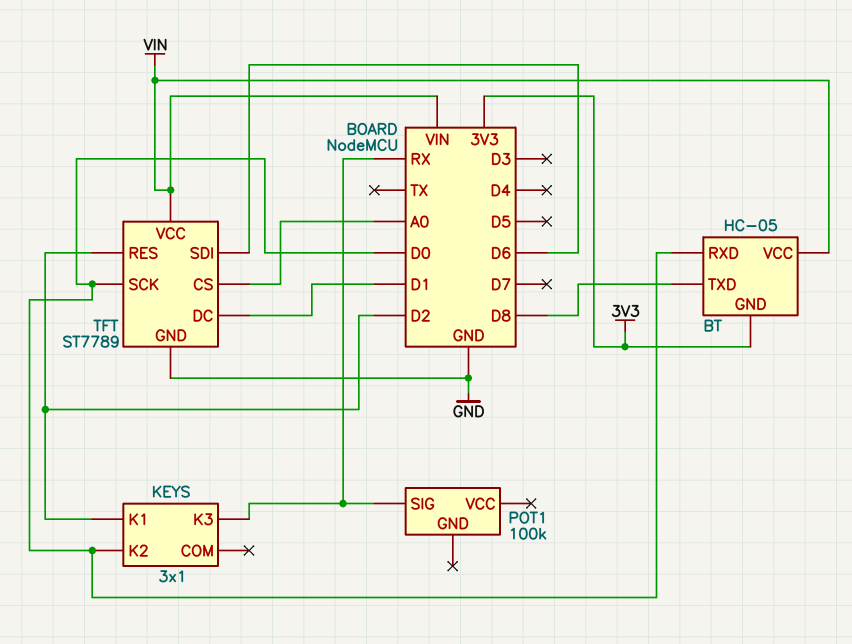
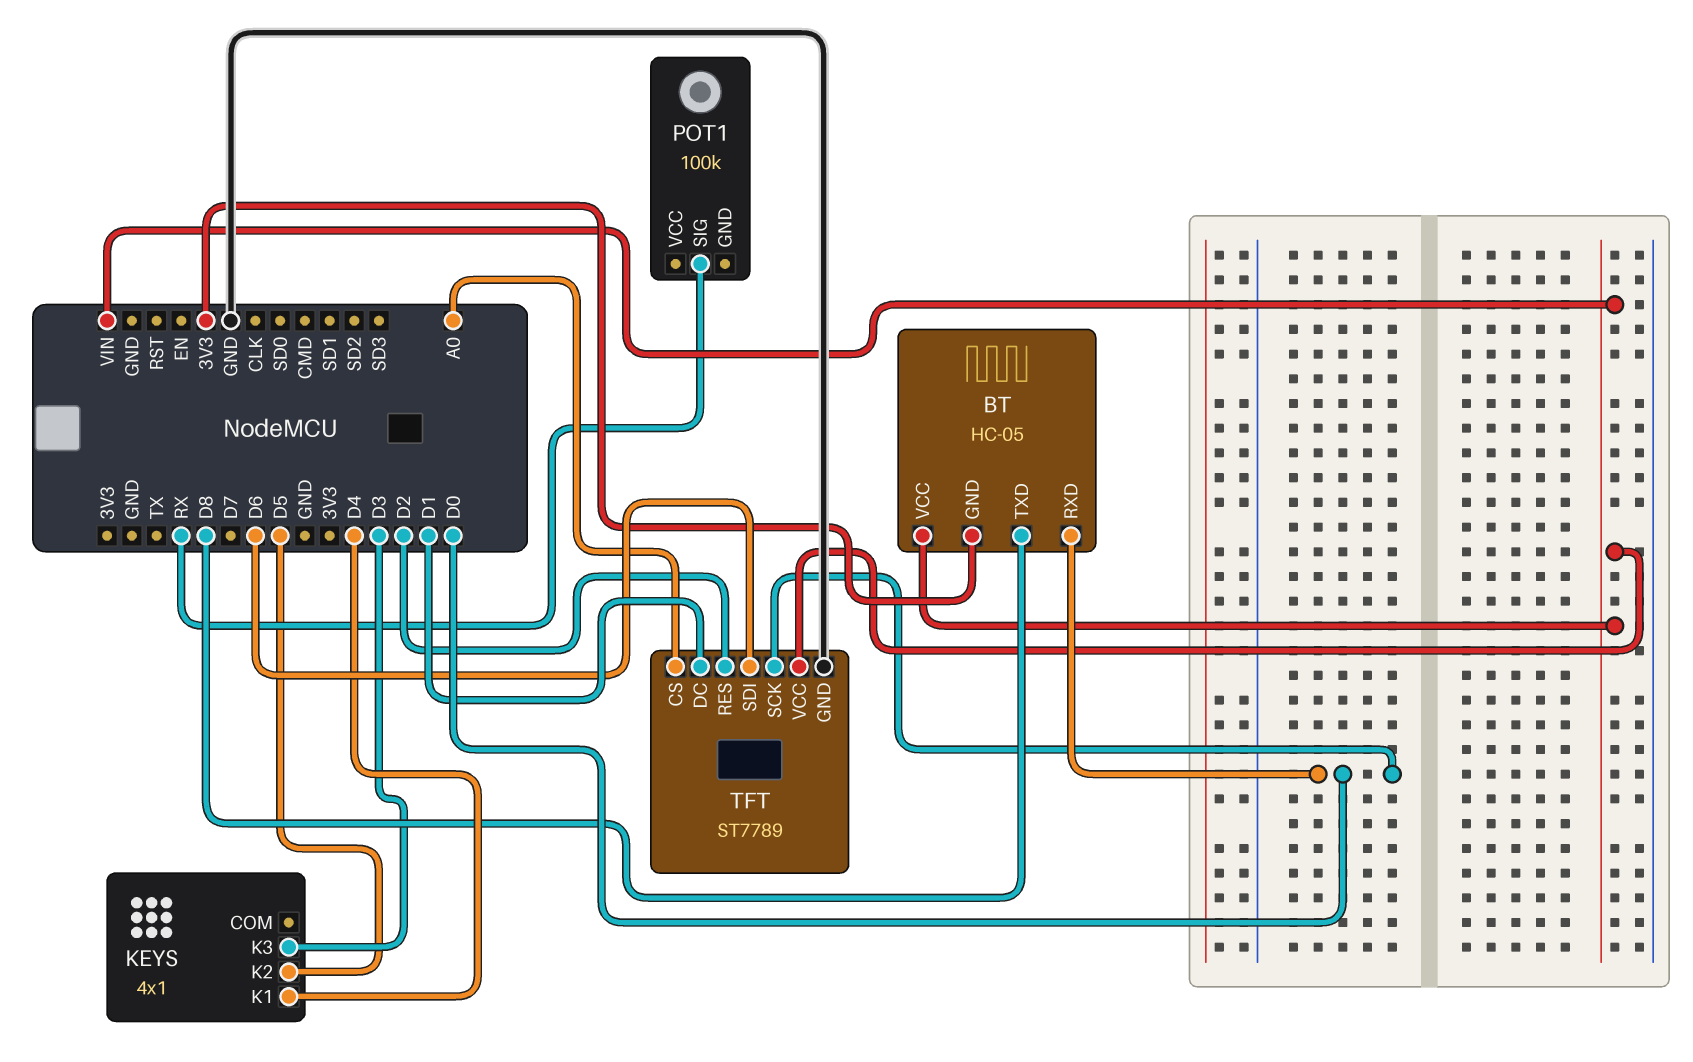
KEYS: 3x1 -> 4x1
KEYS pin K1: D2 -> D4
KEYS pin K2: D0 -> D5
KEYS pin K3: RX -> D3

